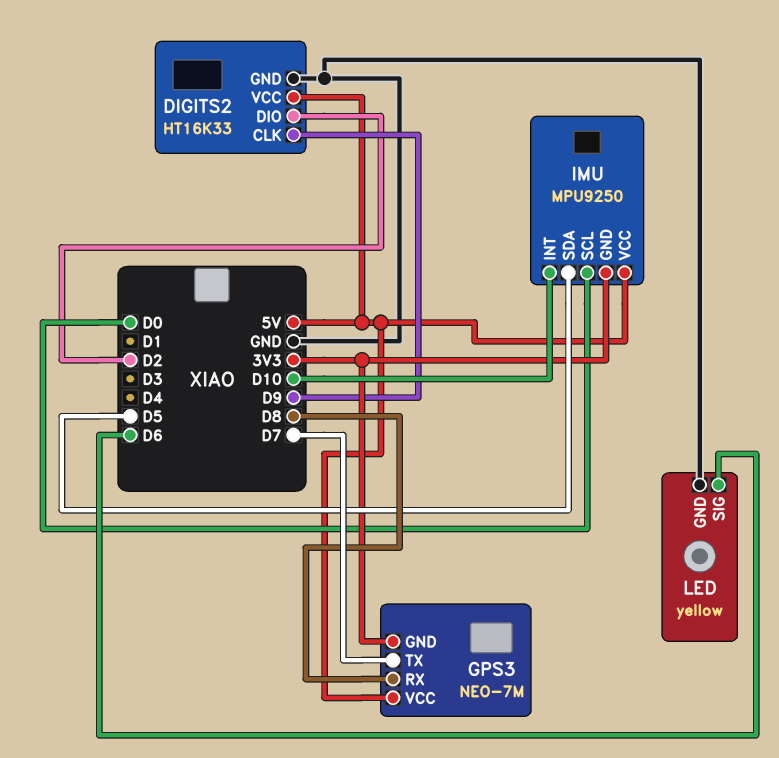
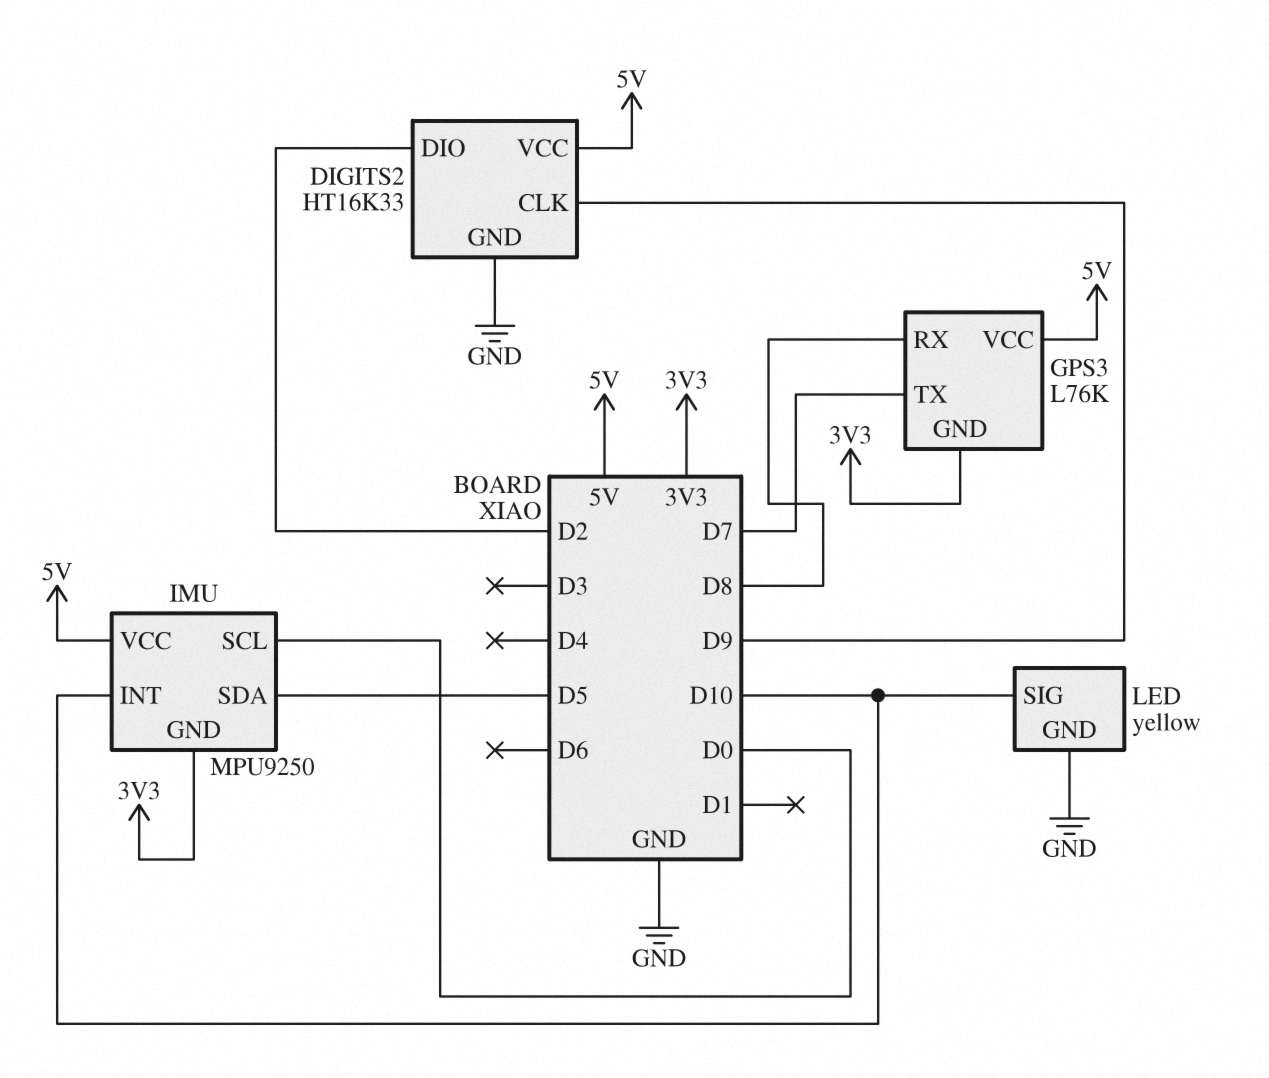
GPS3: NEO-7M -> L76K
LED pin SIG: D6 -> D10

